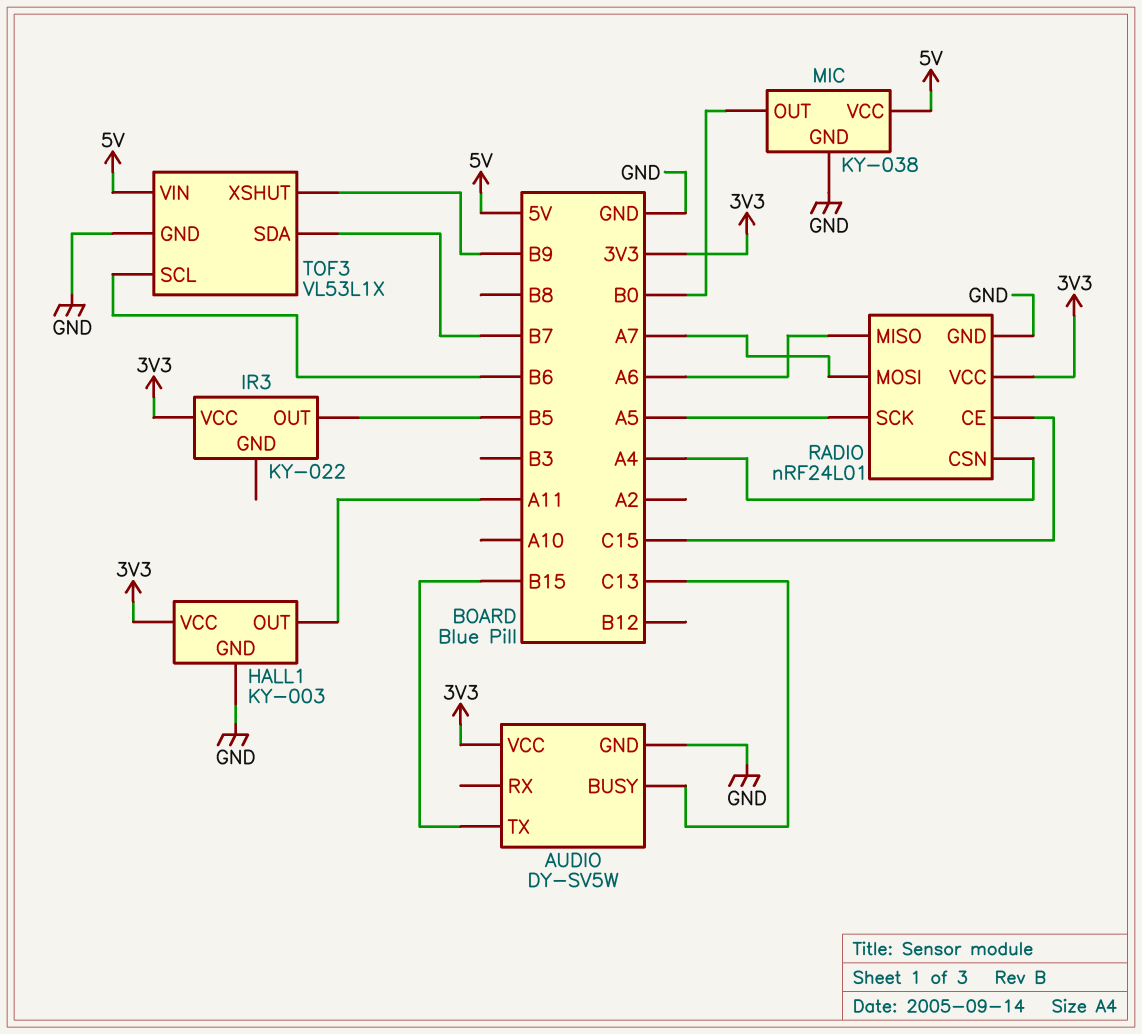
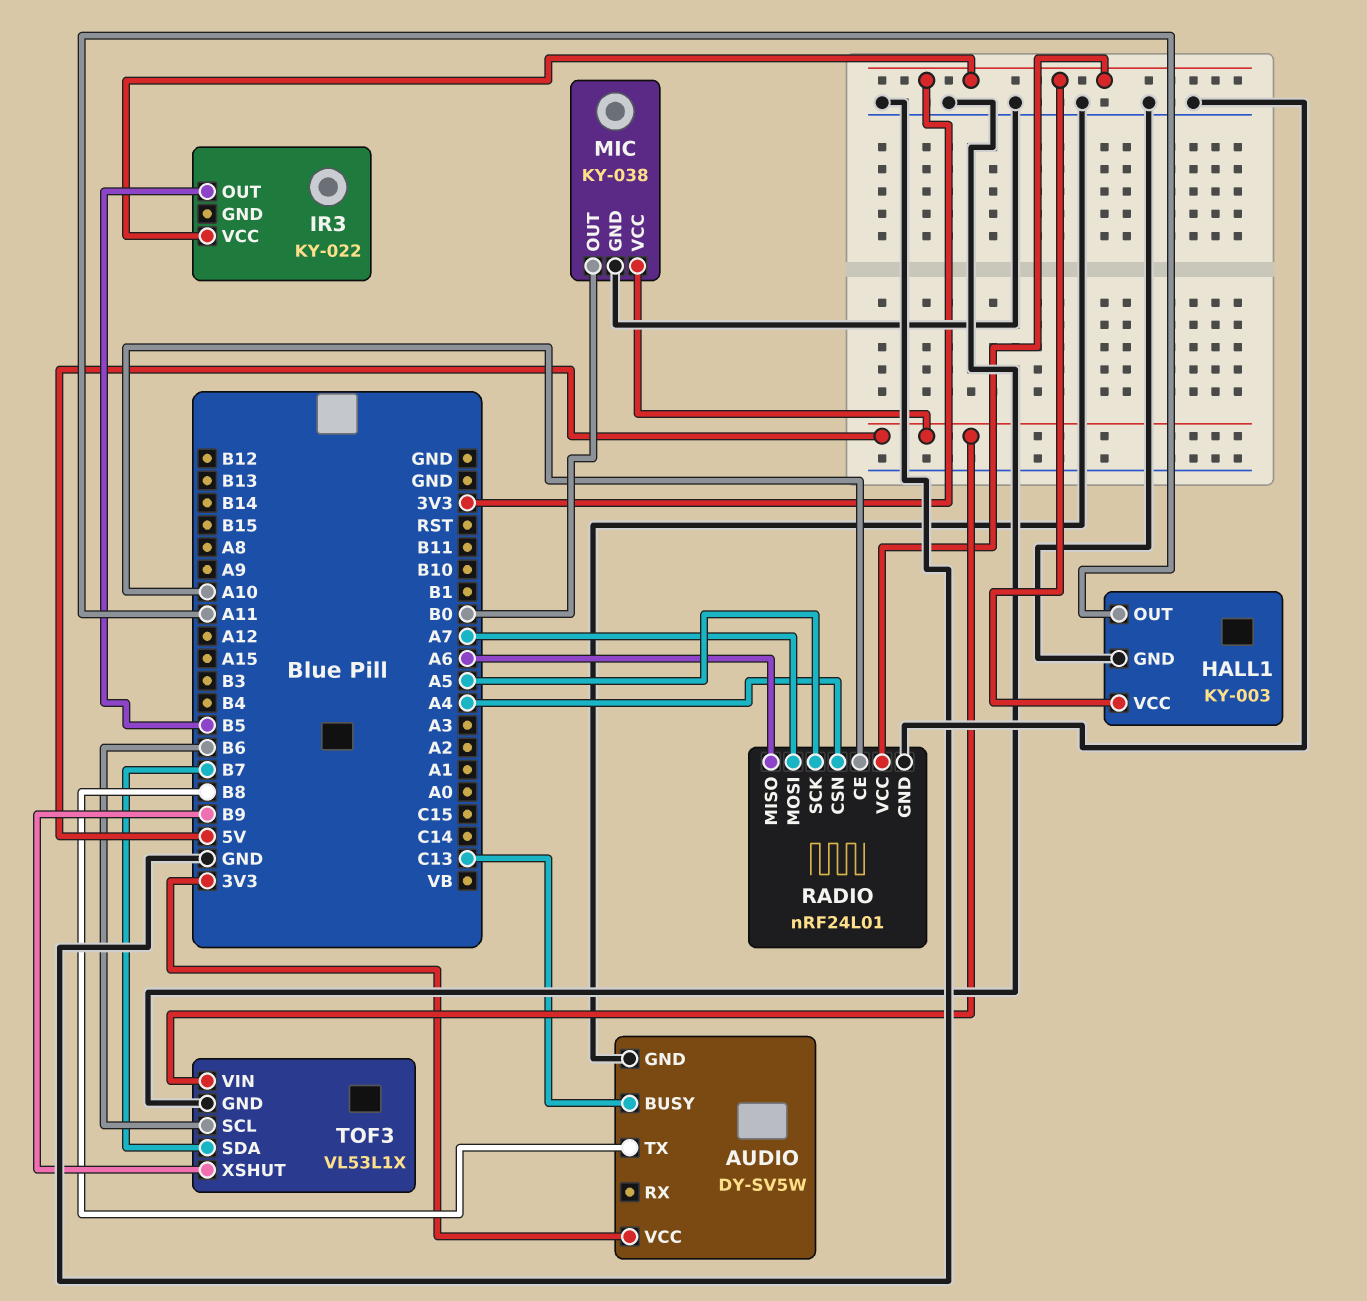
AUDIO pin TX: B15 -> B8
RADIO pin CE: C15 -> A10

